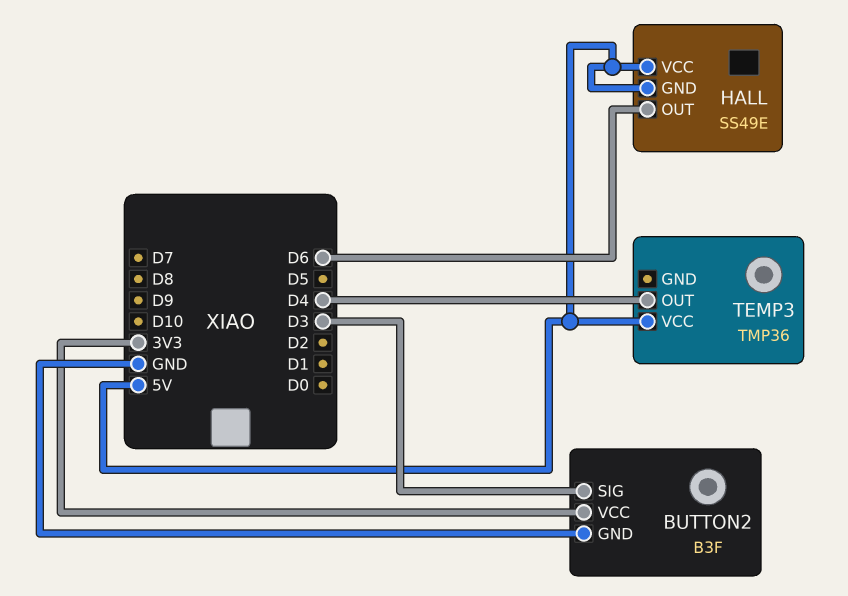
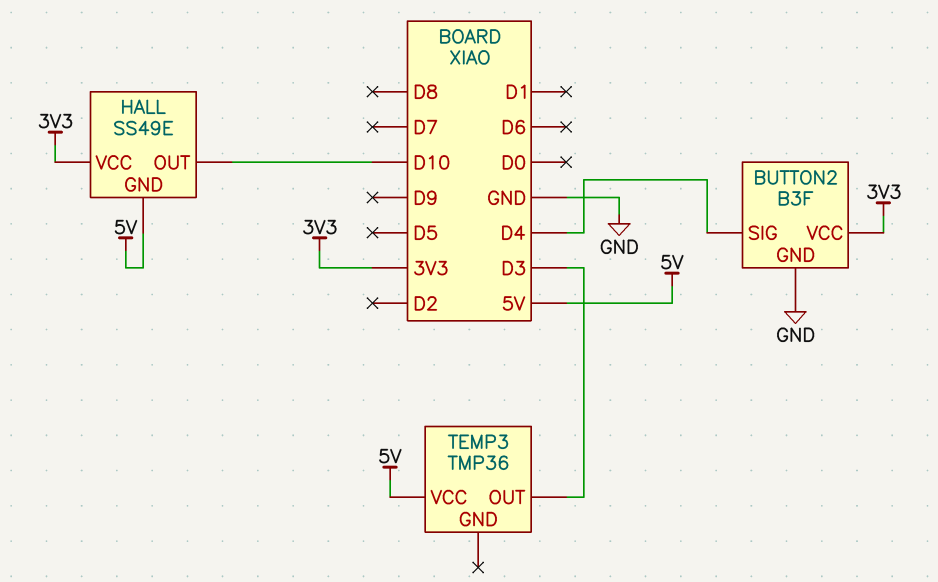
BUTTON2 pin SIG: D3 -> D4
HALL pin OUT: D6 -> D10
HALL pin VCC: 5V -> 3V3
TEMP3 pin OUT: D4 -> D3

